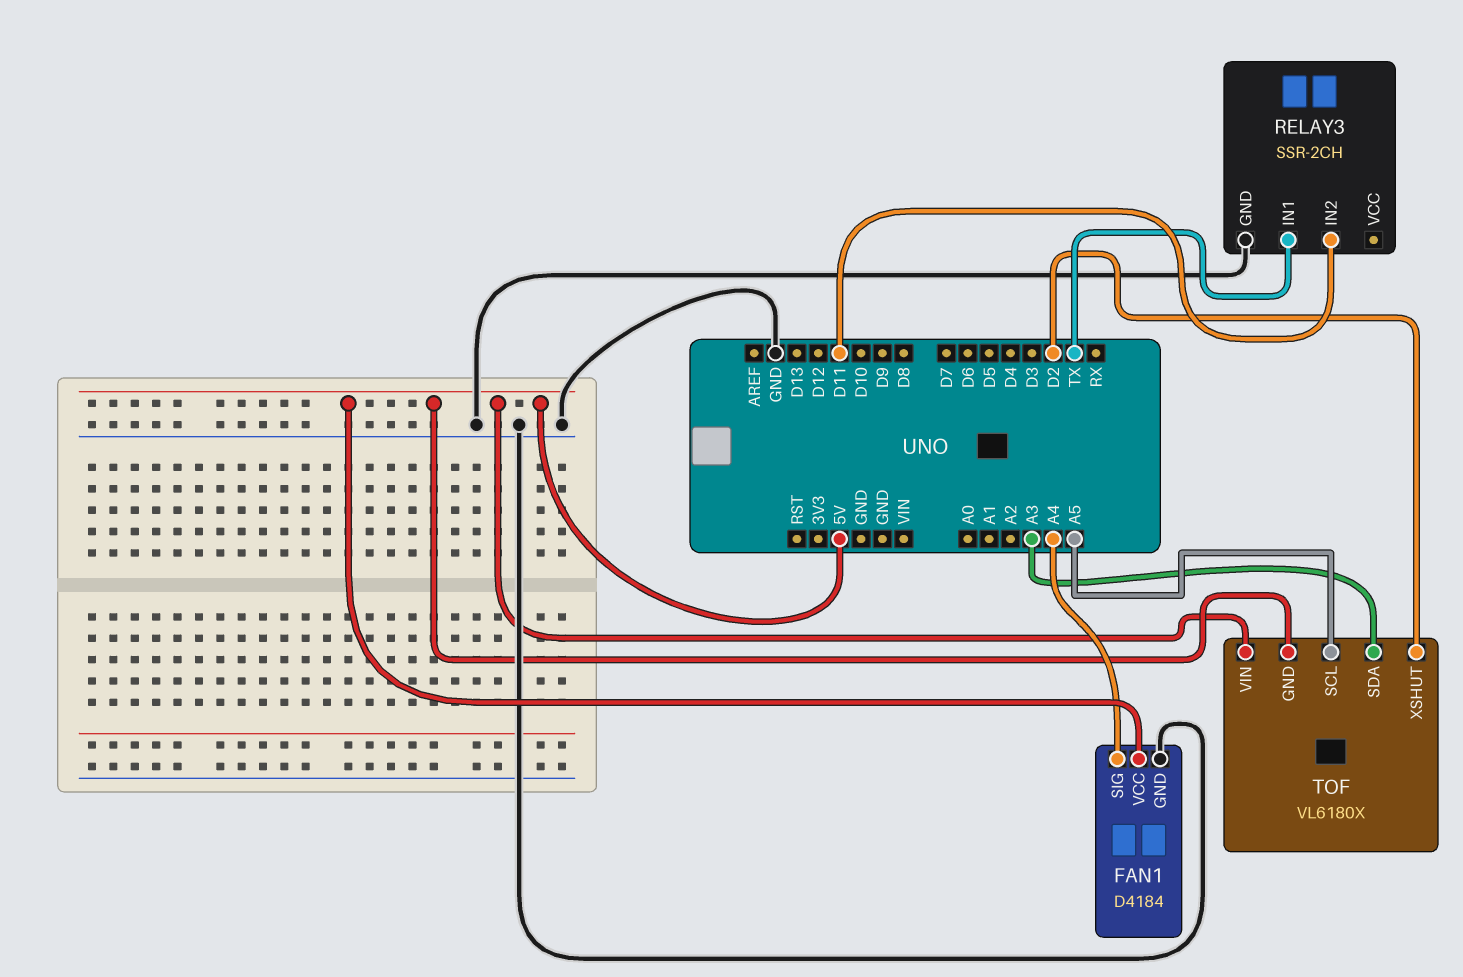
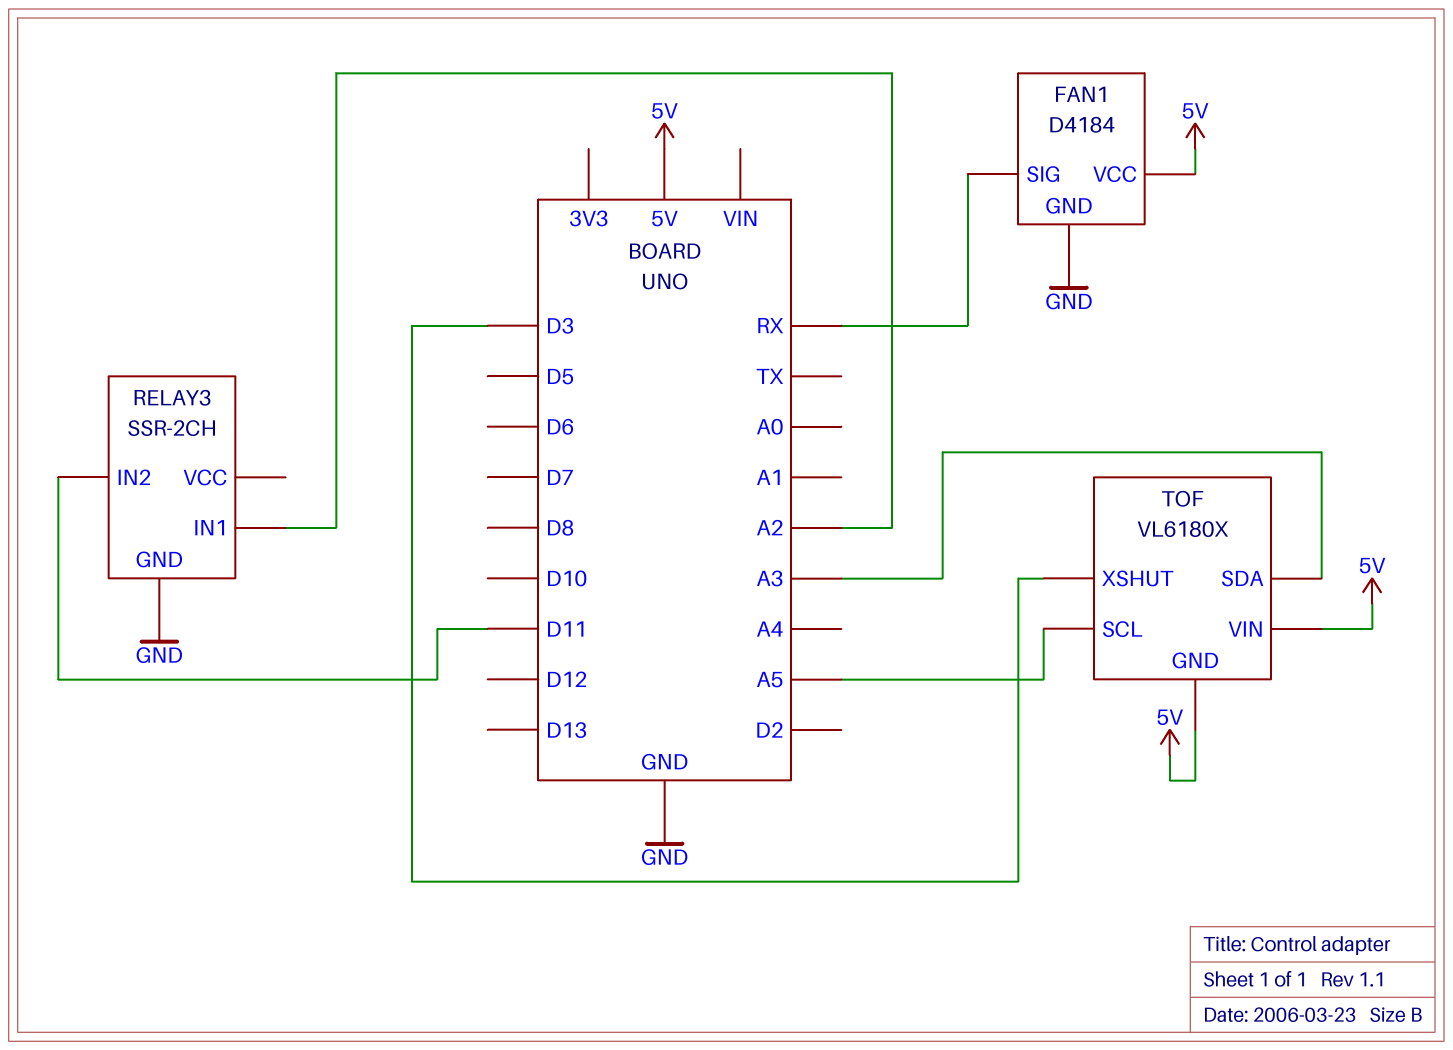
FAN1 pin SIG: A4 -> RX
RELAY3 pin IN1: TX -> A2
TOF pin XSHUT: D2 -> D3

